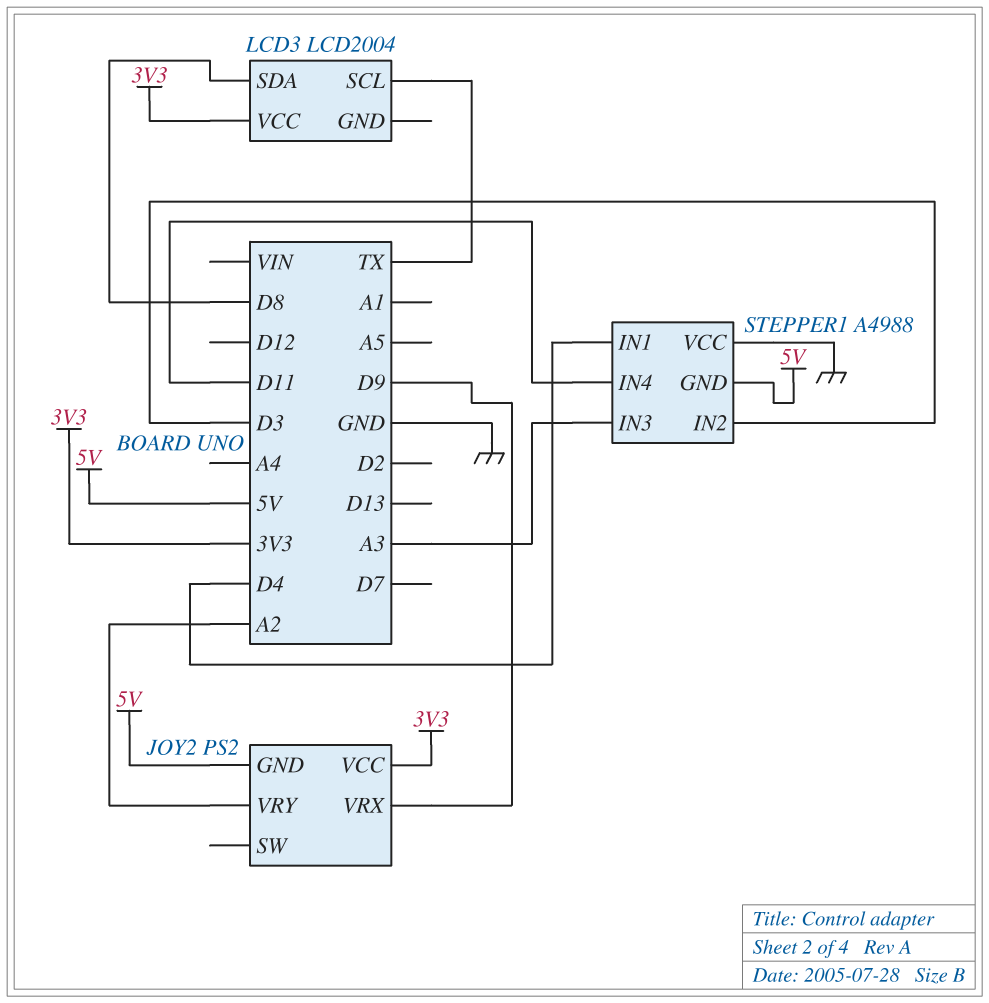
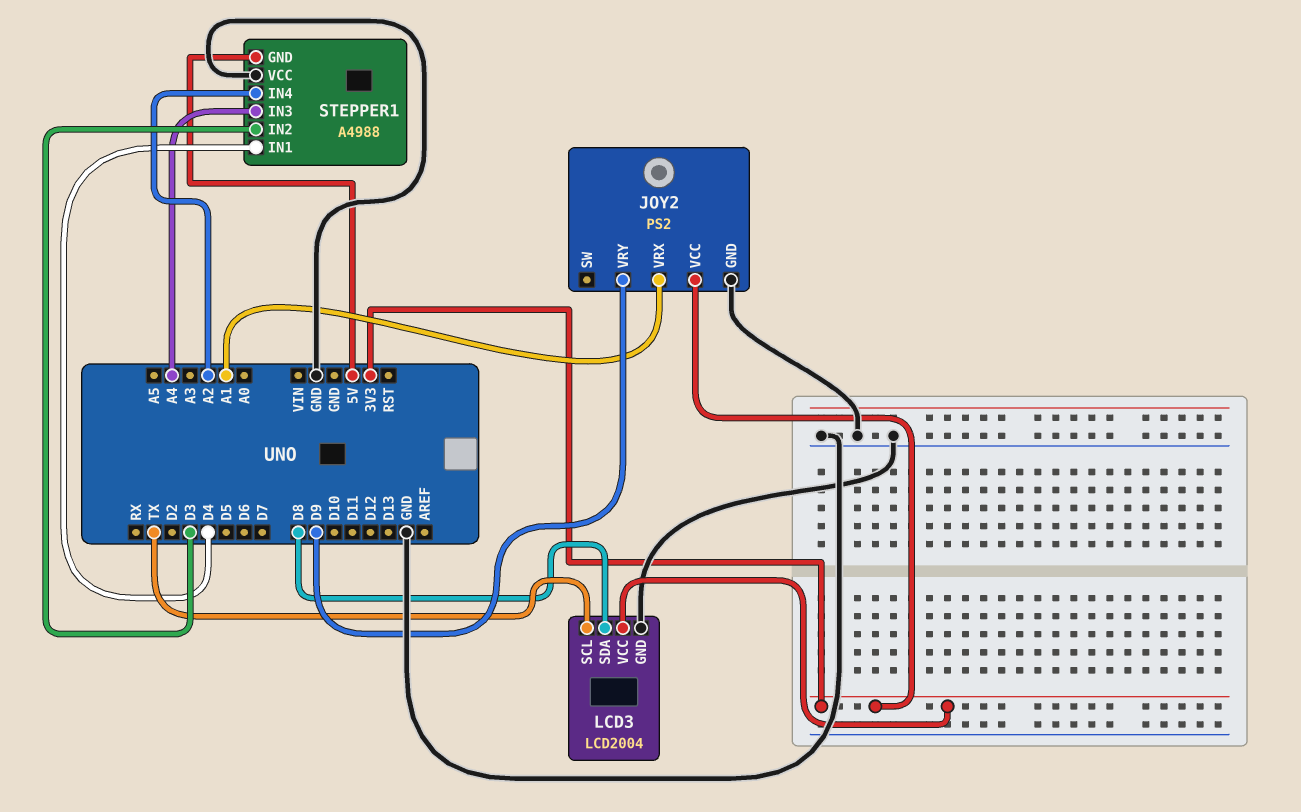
JOY2 pin GND: 5V -> GND
JOY2 pin VRX: D9 -> A1
JOY2 pin VRY: A2 -> D9
LCD3 pin GND: none -> GND
STEPPER1 pin IN3: A3 -> A4
STEPPER1 pin IN4: D11 -> A2

